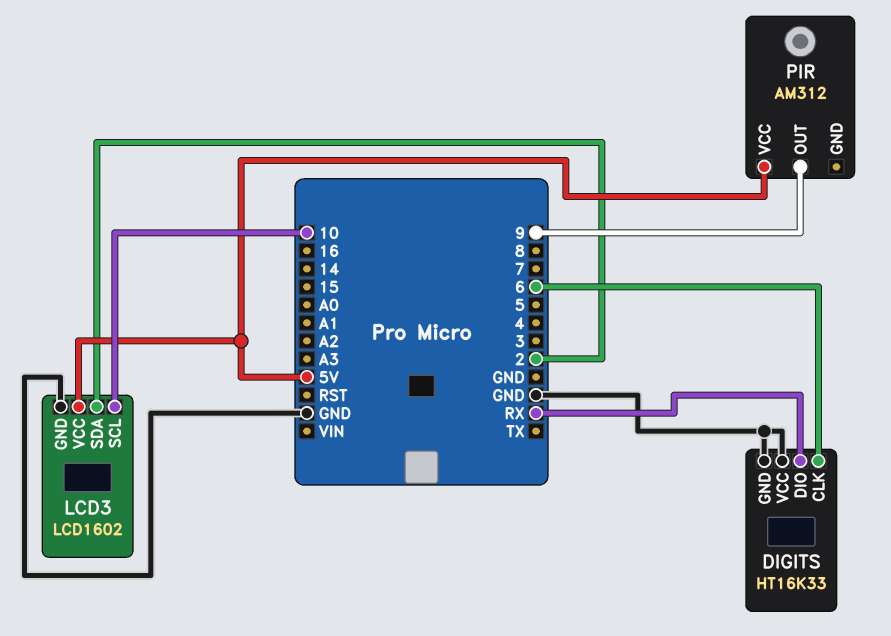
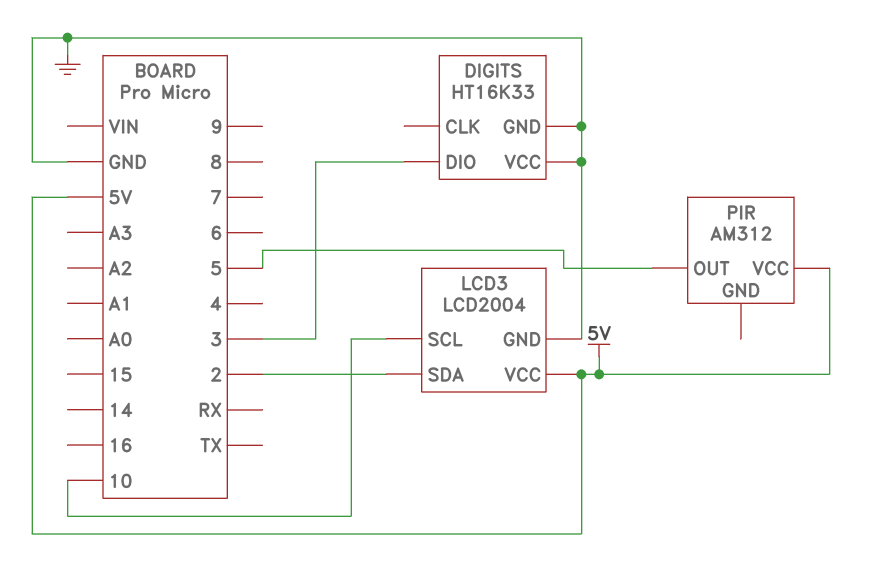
DIGITS pin CLK: 6 -> none
DIGITS pin DIO: RX -> 3
LCD3: LCD1602 -> LCD2004
PIR pin OUT: 9 -> 5

